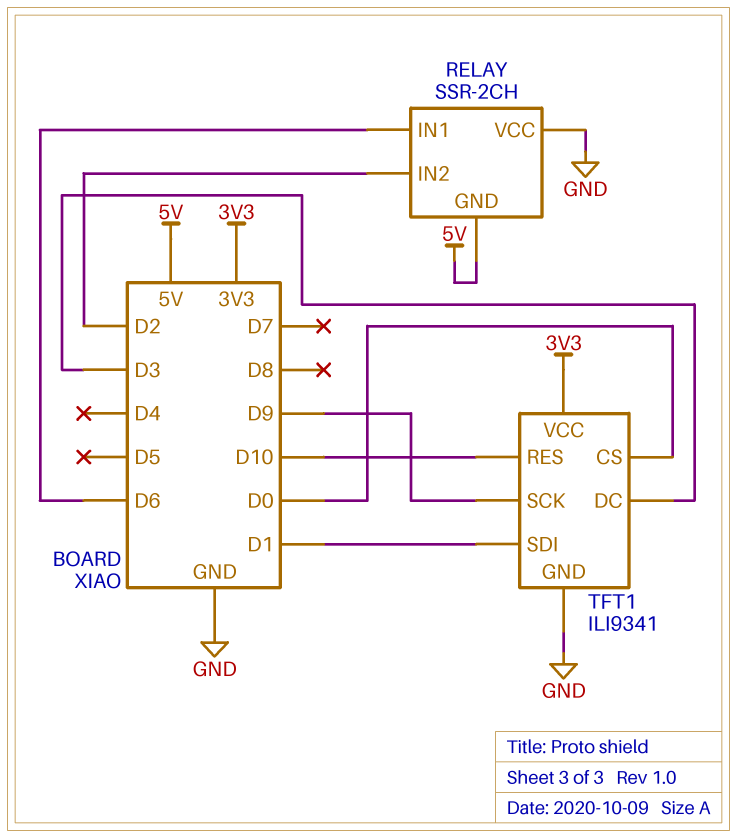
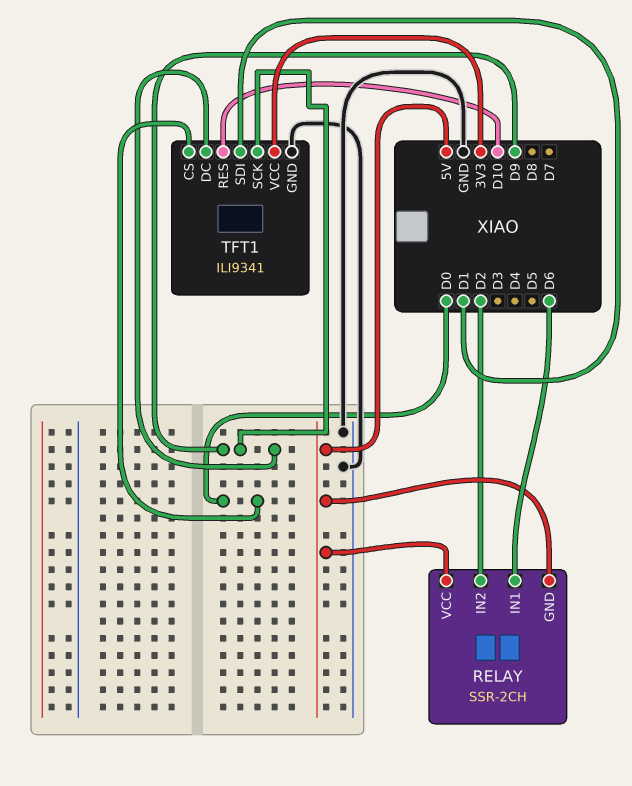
RELAY pin VCC: GND -> 5V
TFT1 pin DC: D3 -> D9

